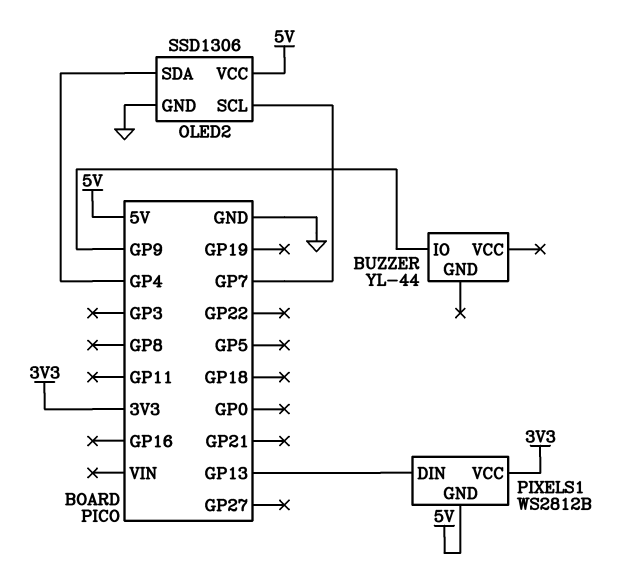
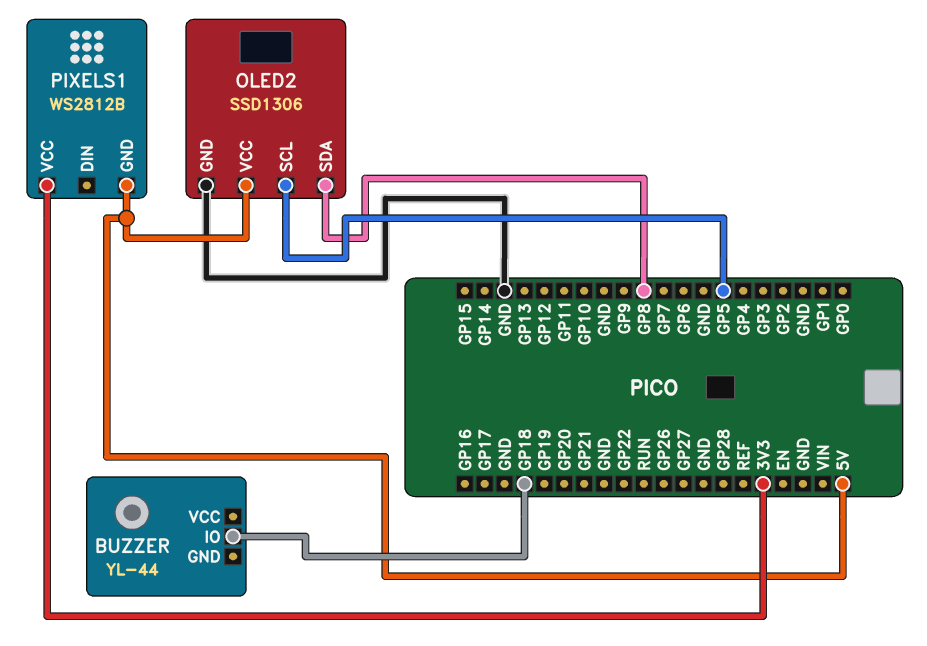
BUZZER pin IO: GP9 -> GP18
OLED2 pin SCL: GP7 -> GP5
OLED2 pin SDA: GP4 -> GP8
PIXELS1 pin DIN: GP13 -> none

